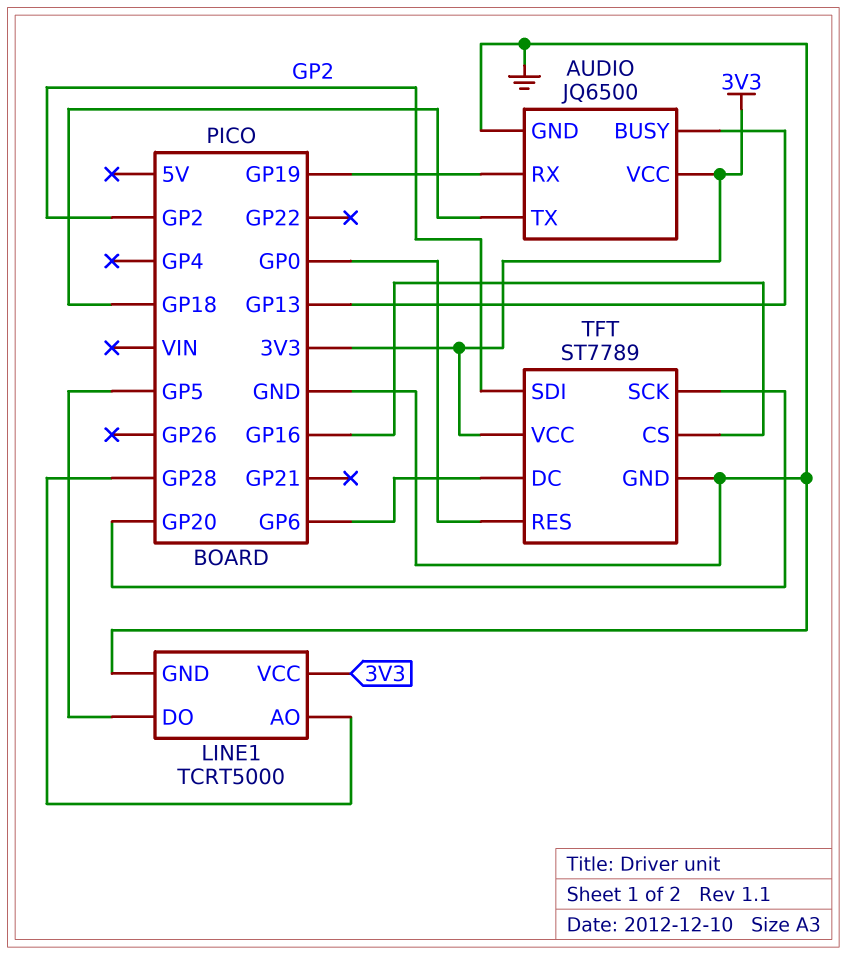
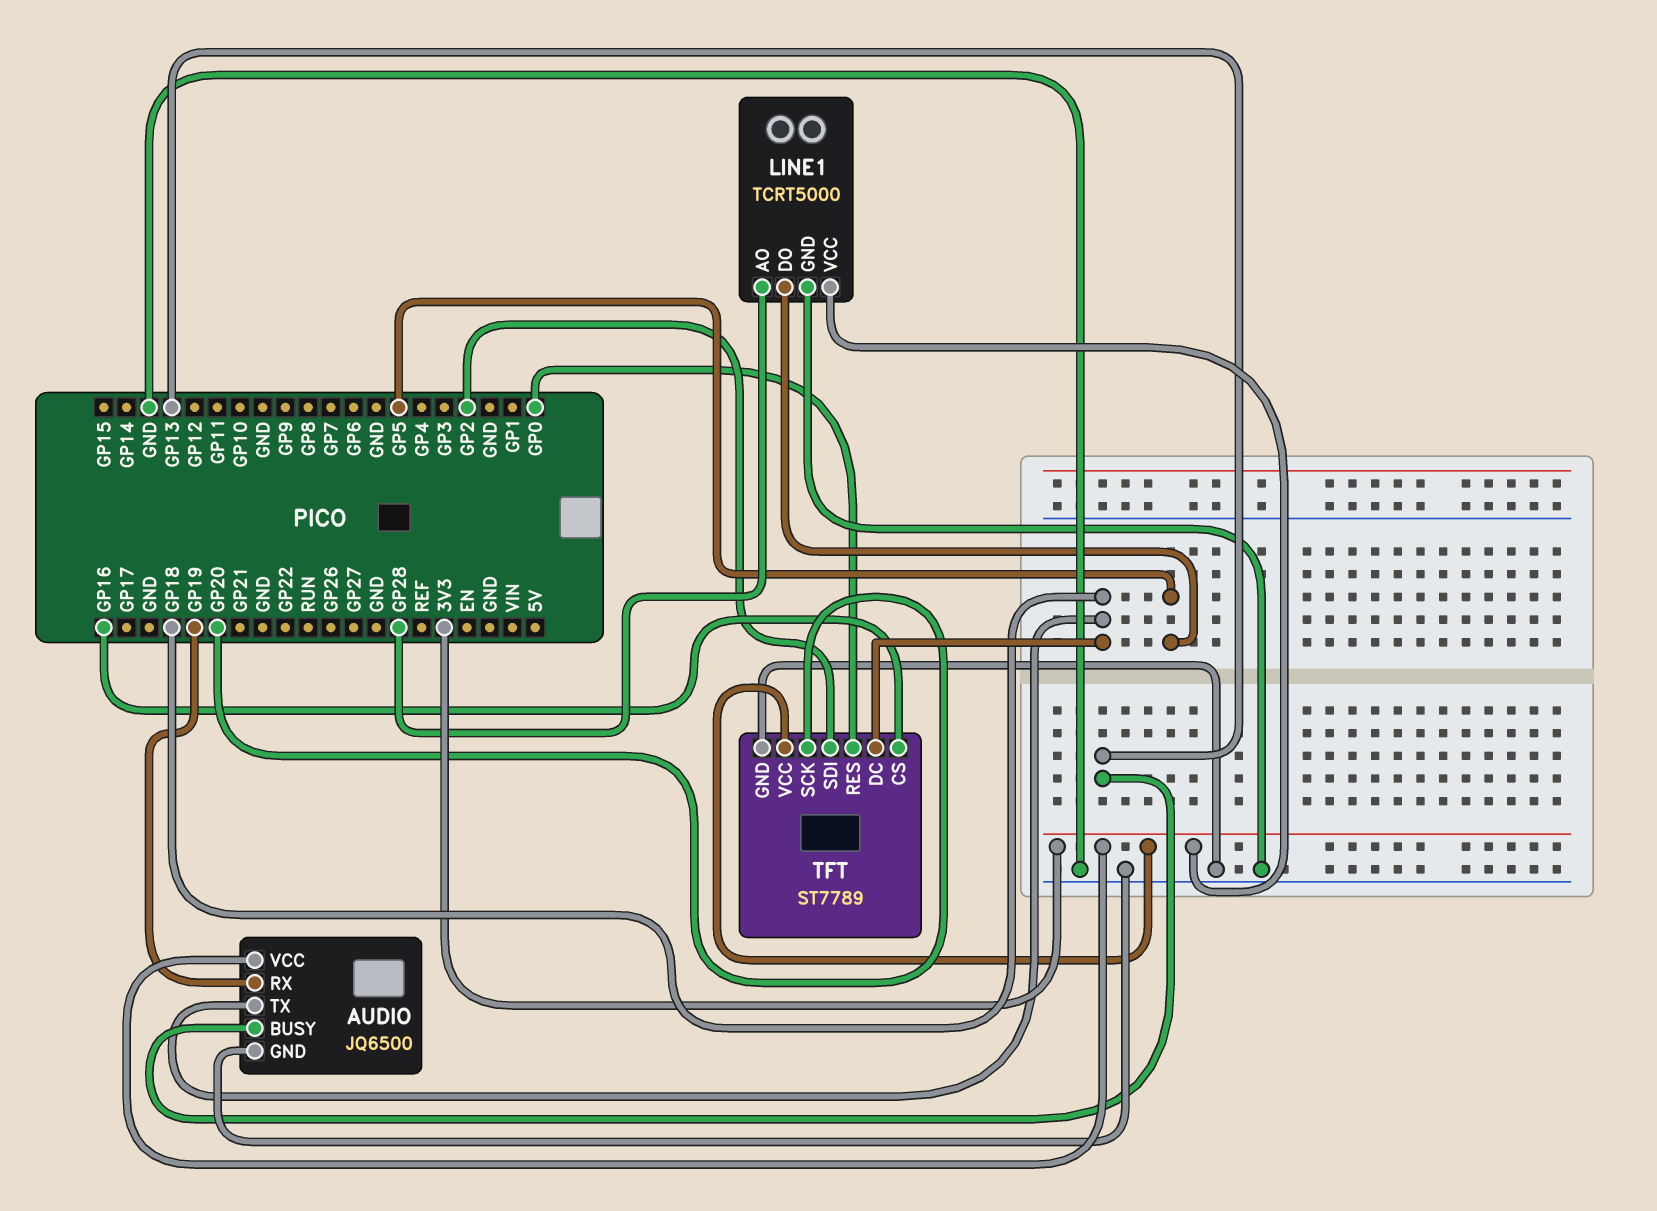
TFT pin DC: GP6 -> GP18

